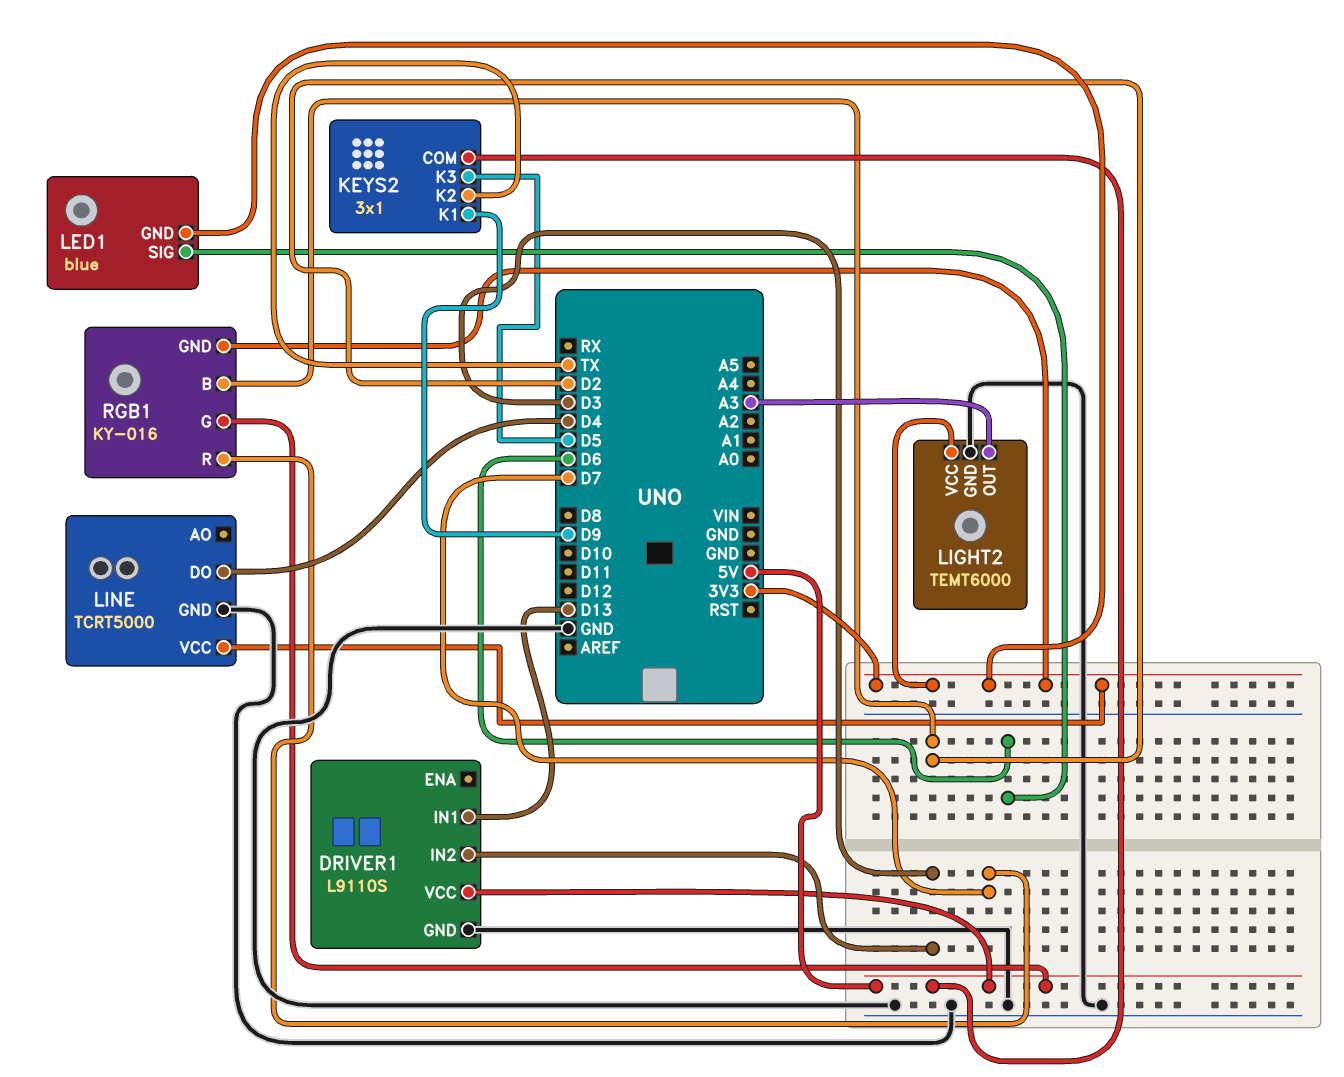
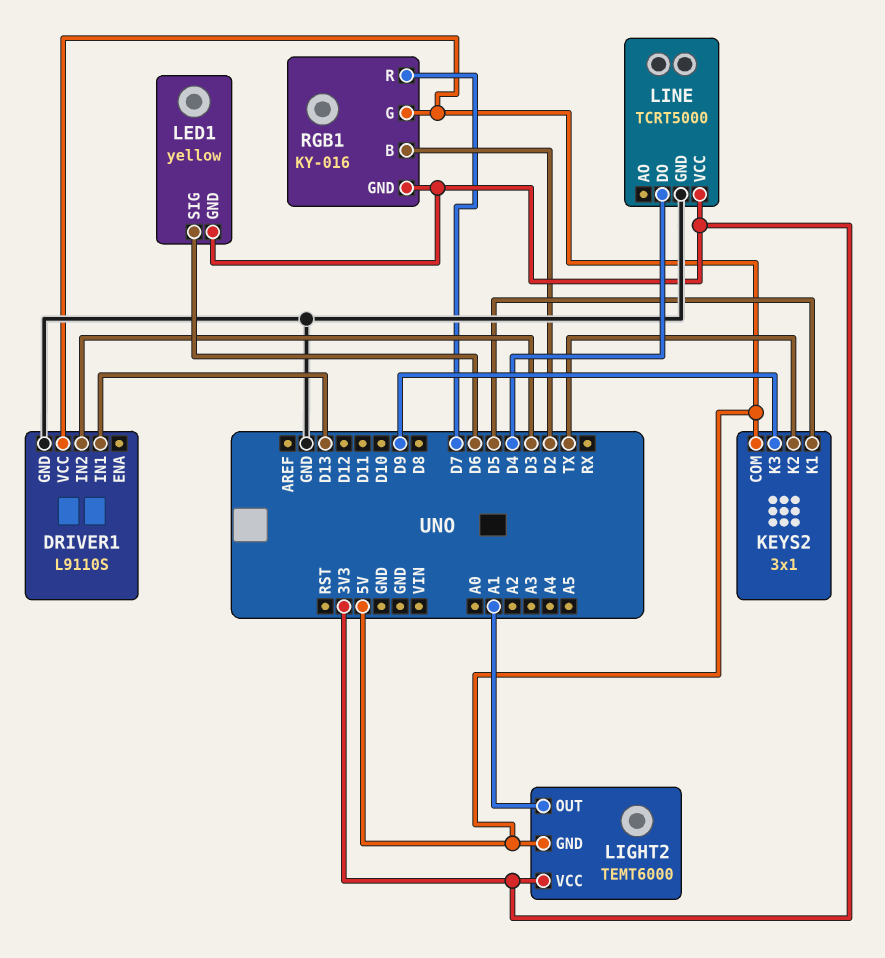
KEYS2 pin K1: D9 -> D5
KEYS2 pin K3: D5 -> D9
LED1: blue -> yellow
LIGHT2 pin GND: GND -> 5V
LIGHT2 pin OUT: A3 -> A1

